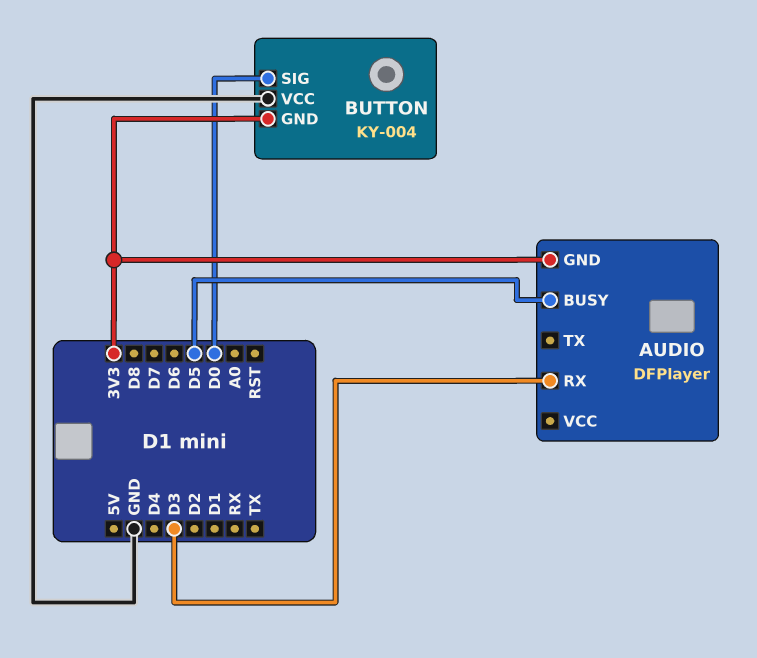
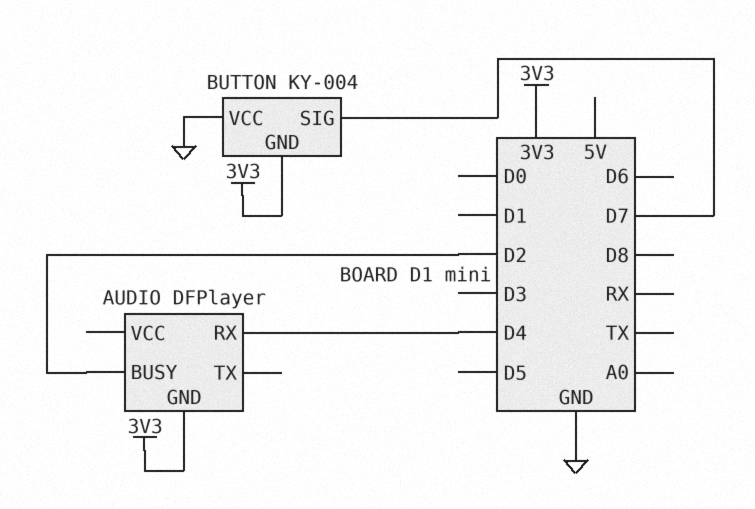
AUDIO pin BUSY: D5 -> D2
AUDIO pin RX: D3 -> D4
BUTTON pin SIG: D0 -> D7

